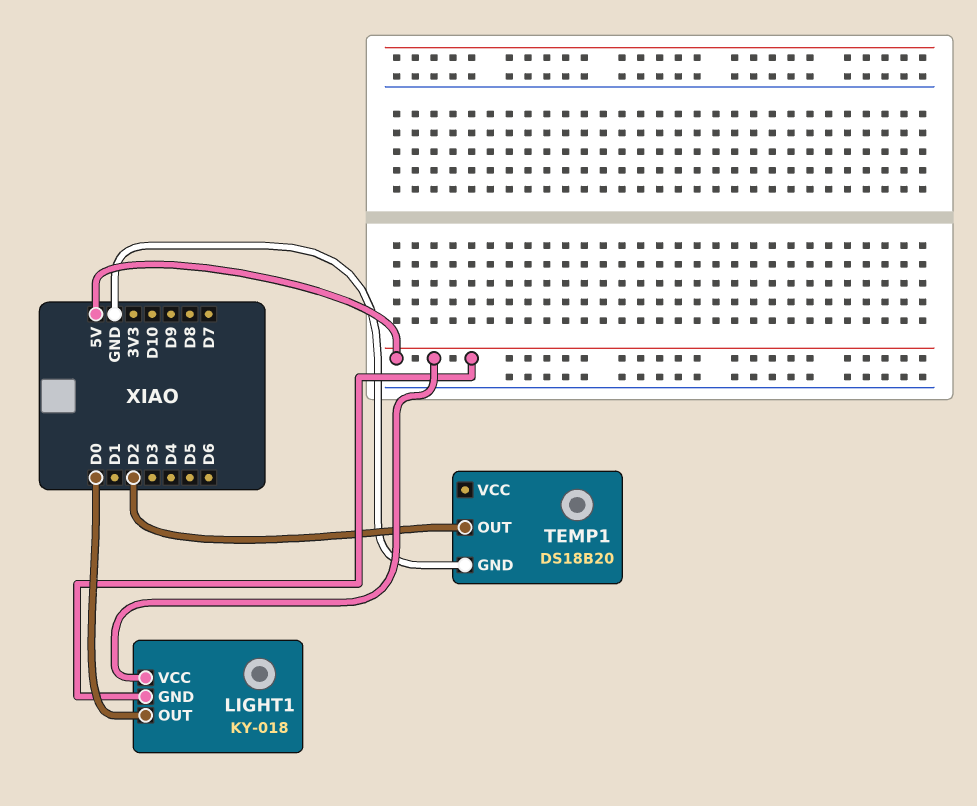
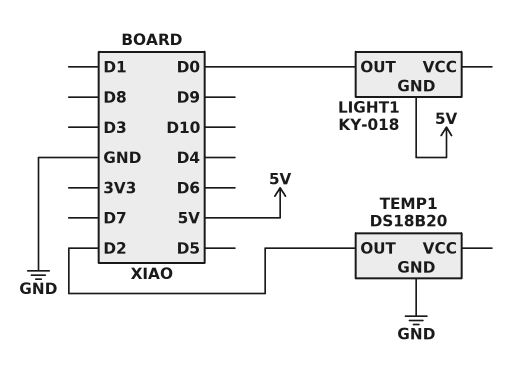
LIGHT1 pin VCC: 5V -> none

